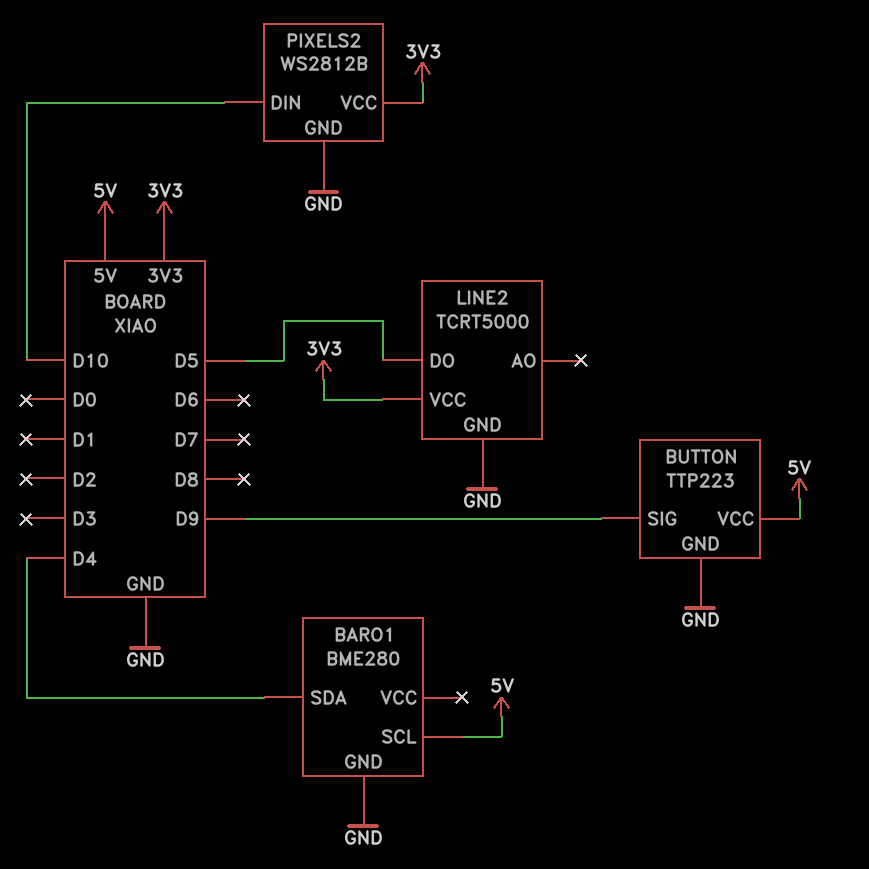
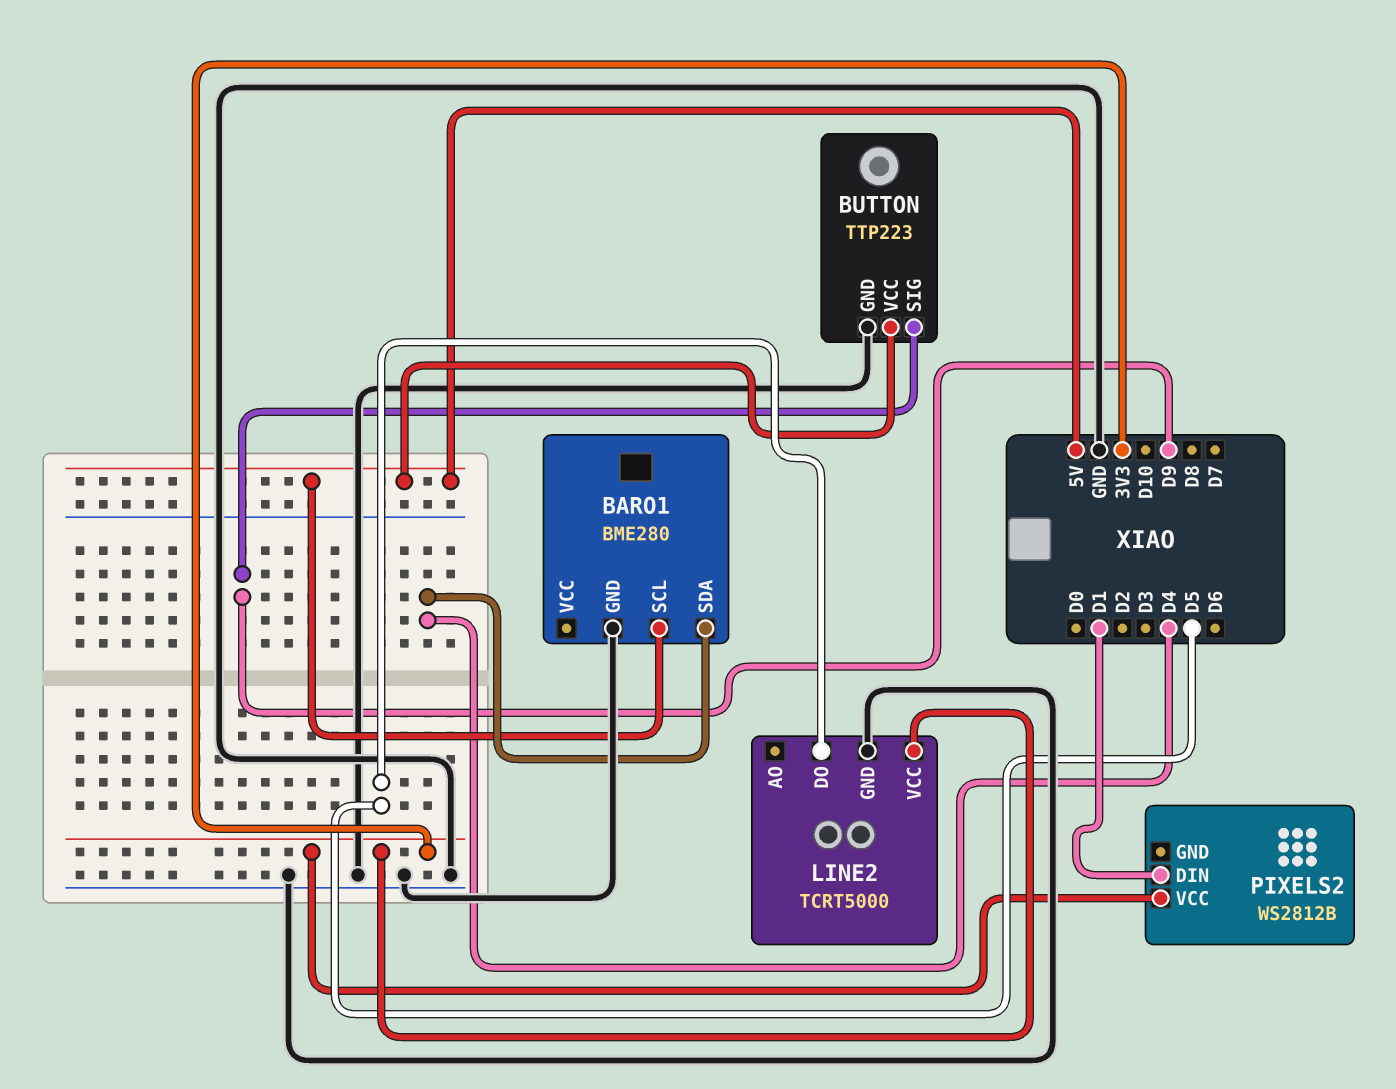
PIXELS2 pin DIN: D10 -> D1
PIXELS2 pin GND: GND -> none

